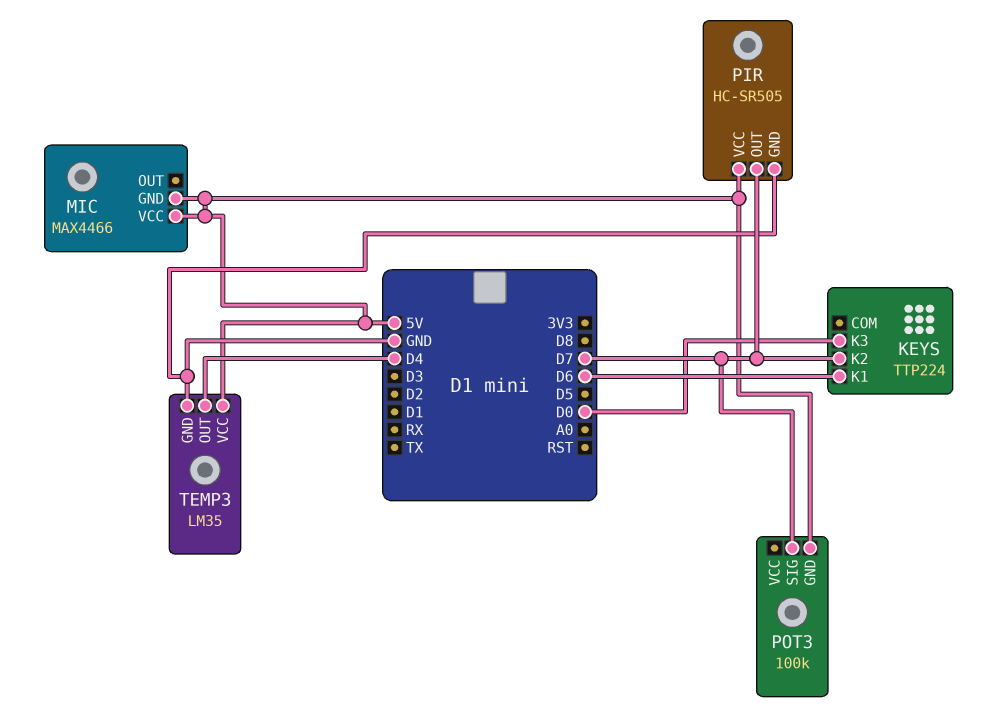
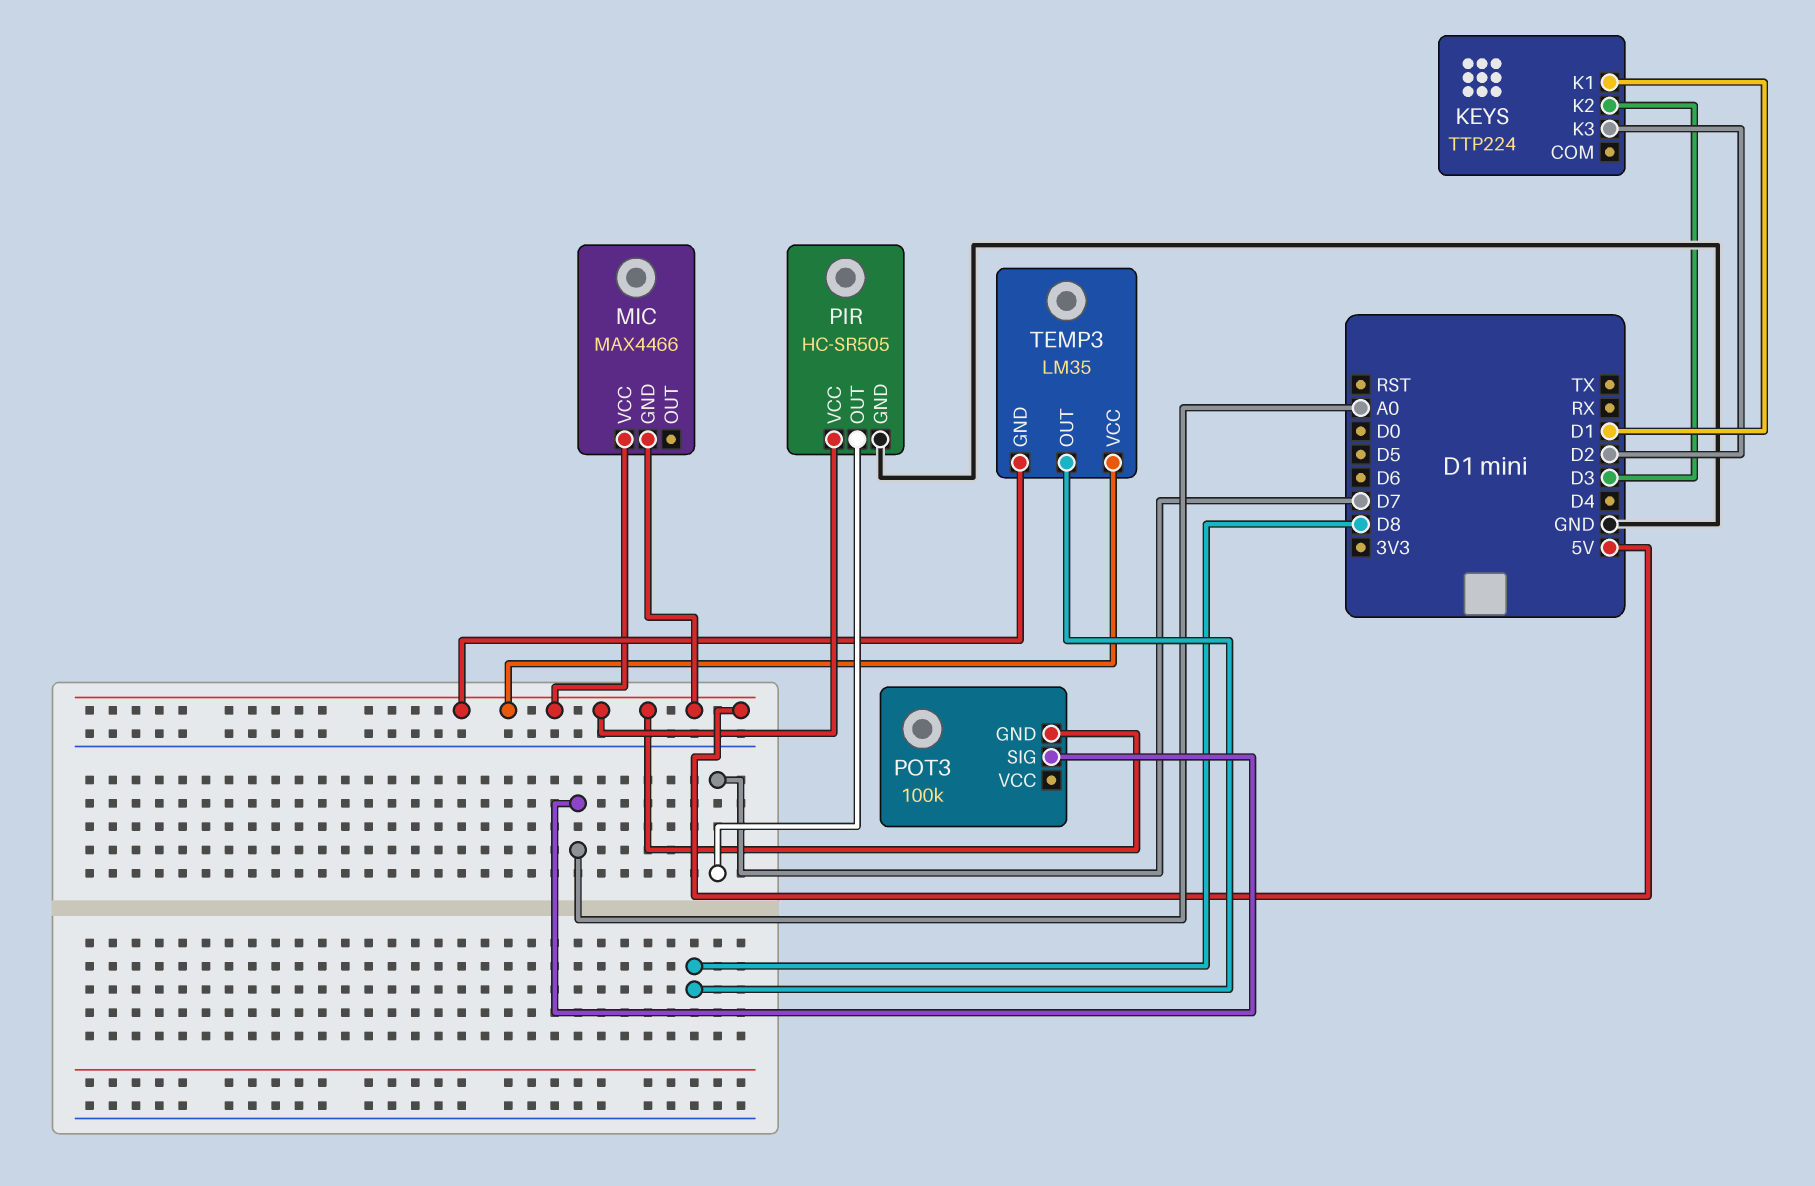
KEYS pin K1: D6 -> D1
KEYS pin K2: D7 -> D3
KEYS pin K3: D0 -> D2
POT3 pin SIG: D7 -> A0
TEMP3 pin GND: GND -> 5V
TEMP3 pin OUT: D4 -> D8

